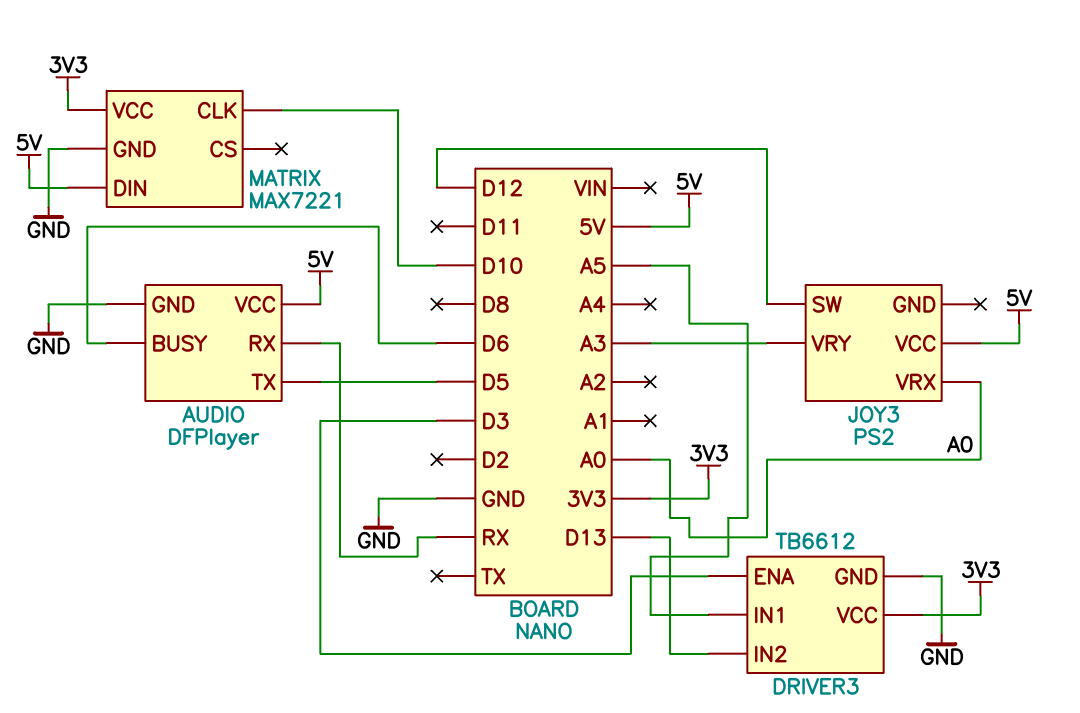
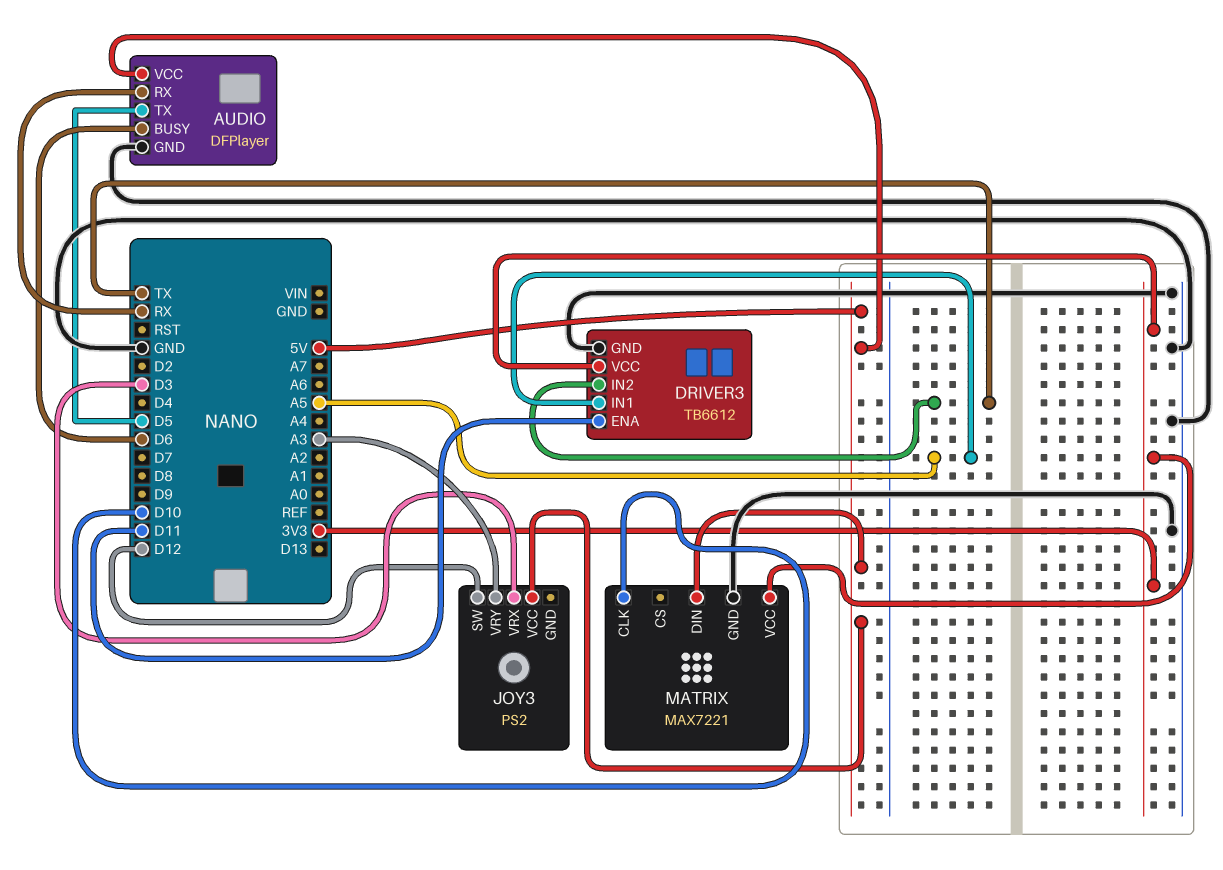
DRIVER3 pin ENA: D3 -> D11
DRIVER3 pin IN2: D13 -> TX
JOY3 pin VRX: A0 -> D3

